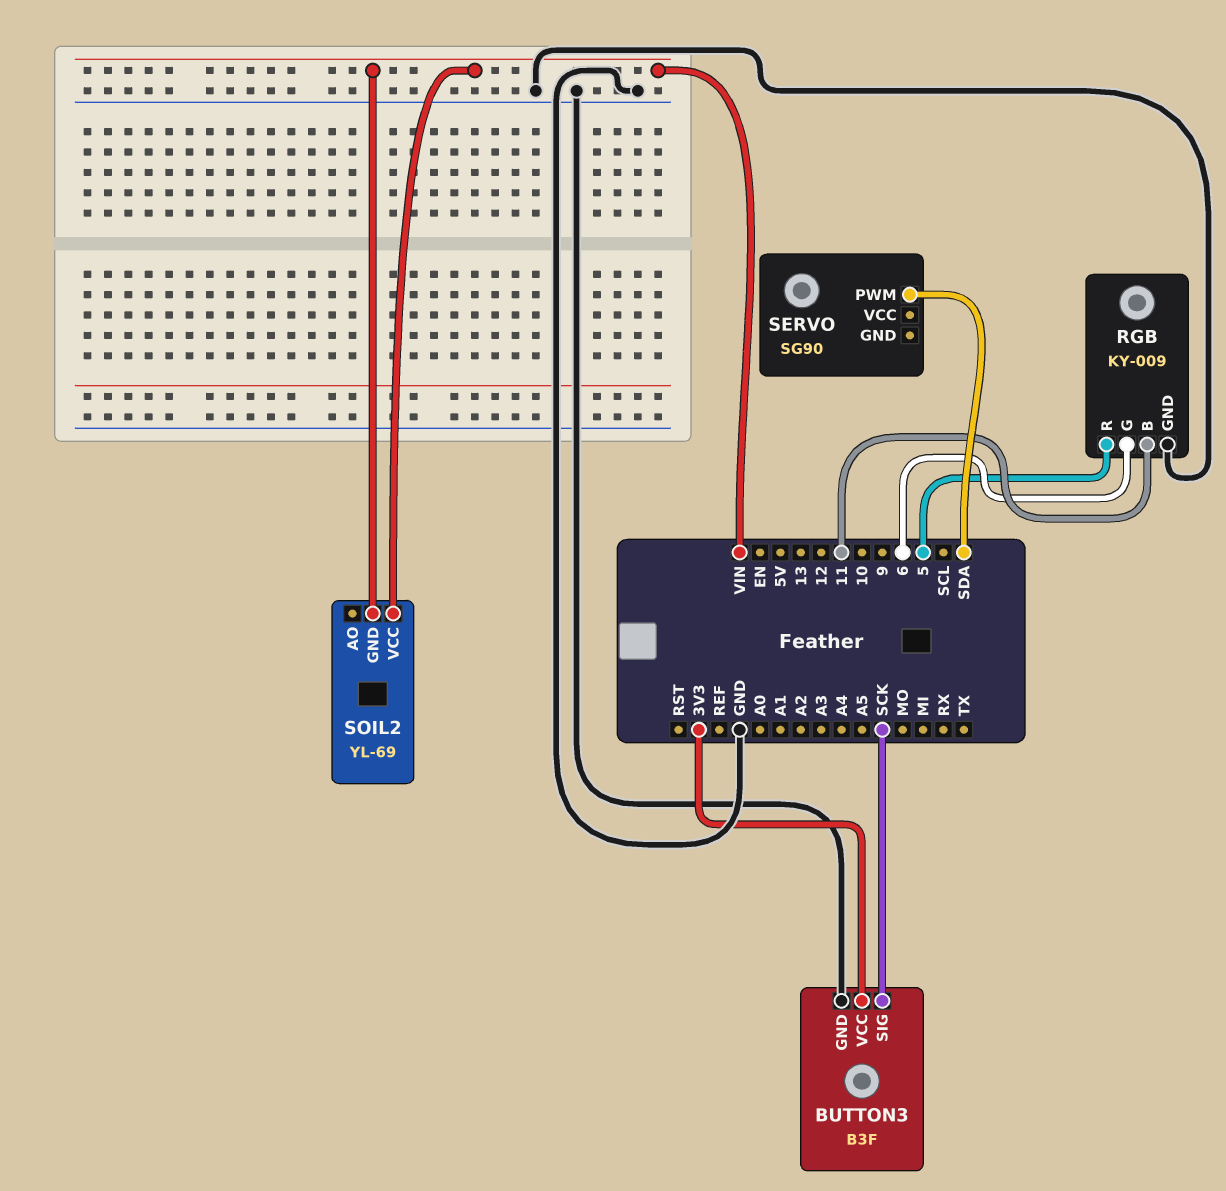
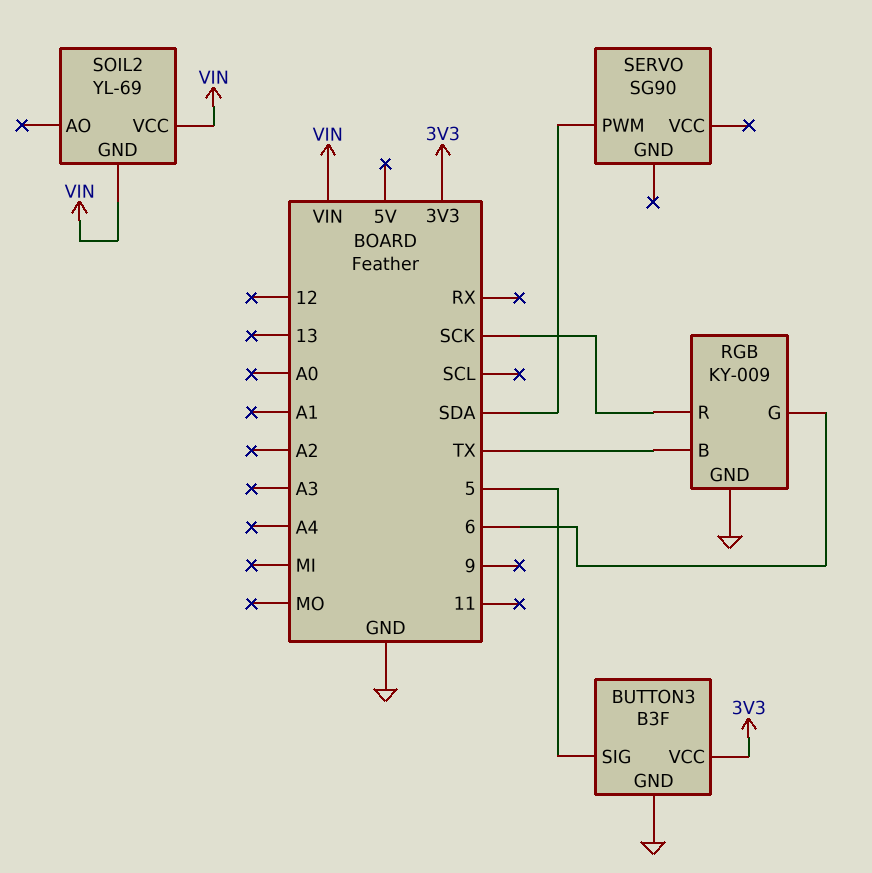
BUTTON3 pin SIG: SCK -> 5
RGB pin B: 11 -> TX
RGB pin R: 5 -> SCK

